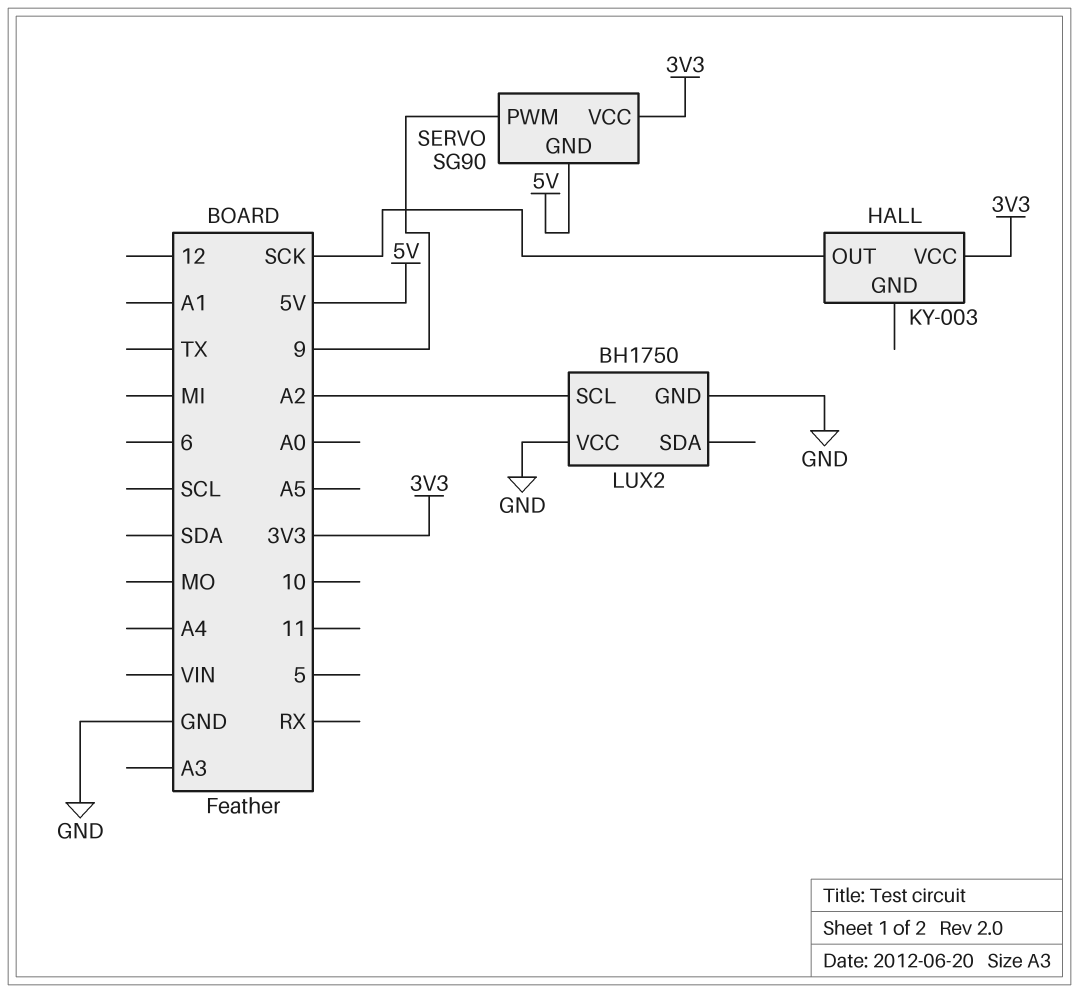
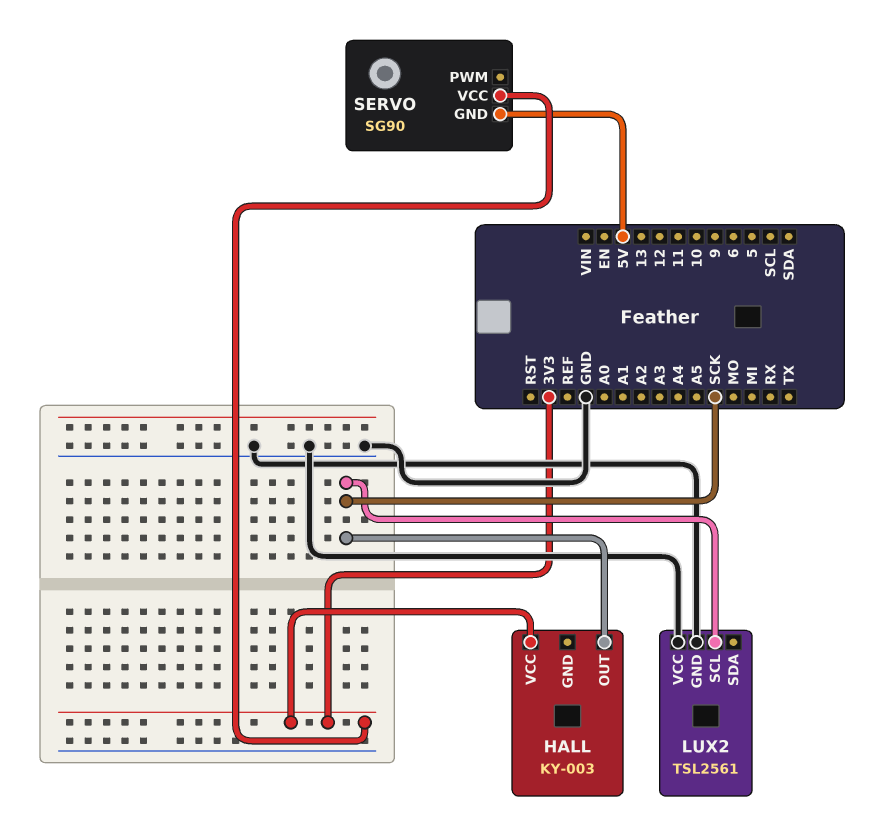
LUX2: BH1750 -> TSL2561
LUX2 pin SCL: A2 -> SCK
SERVO pin PWM: 9 -> none

